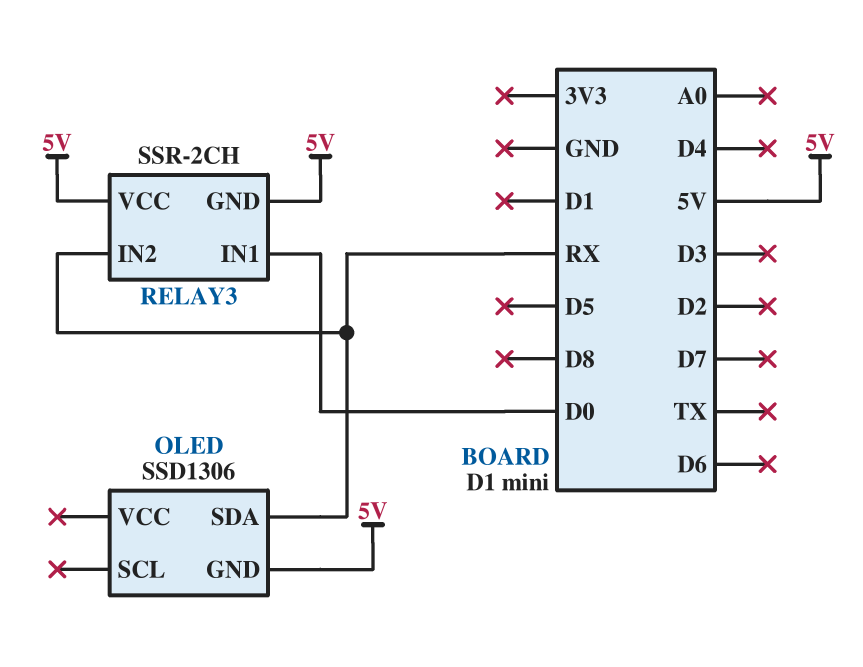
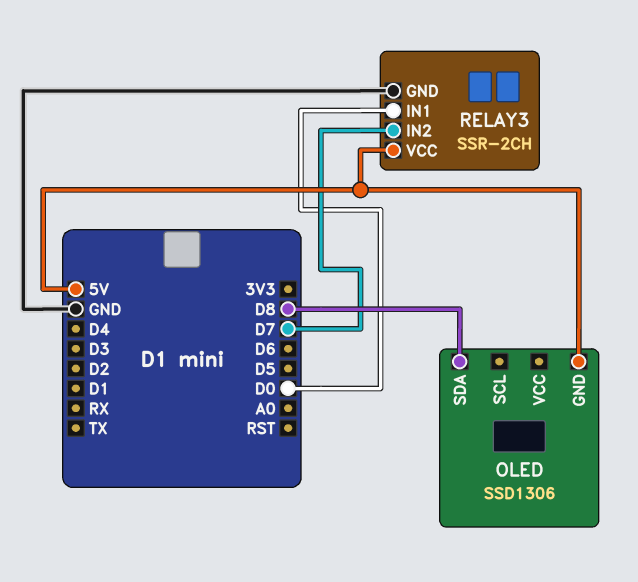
OLED pin SDA: RX -> D8
RELAY3 pin GND: 5V -> GND
RELAY3 pin IN2: RX -> D7

